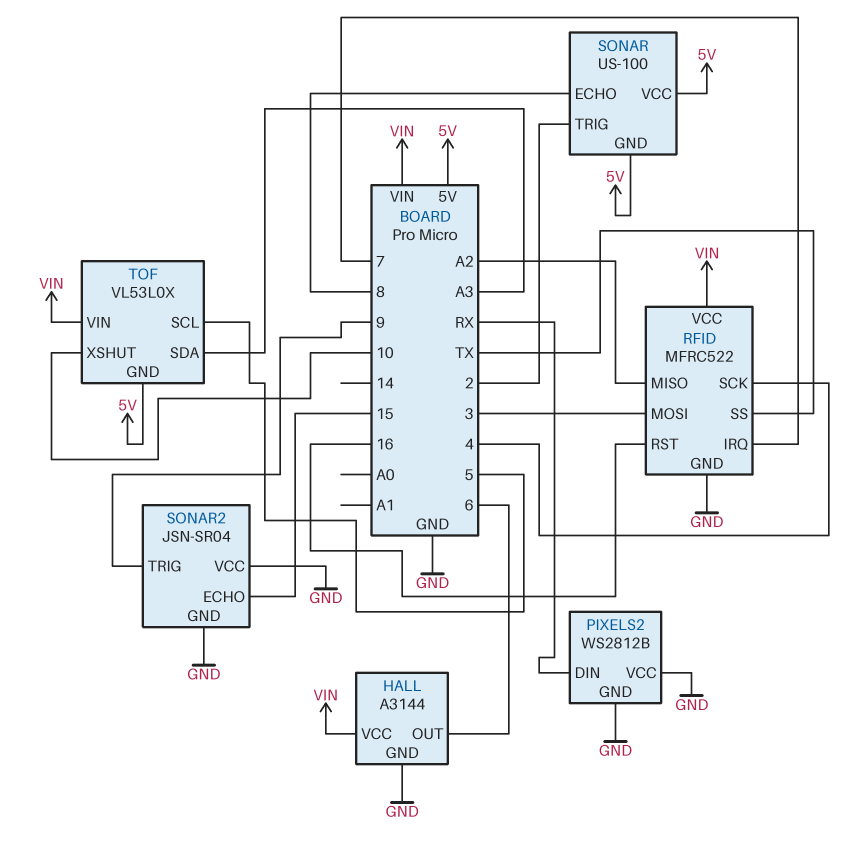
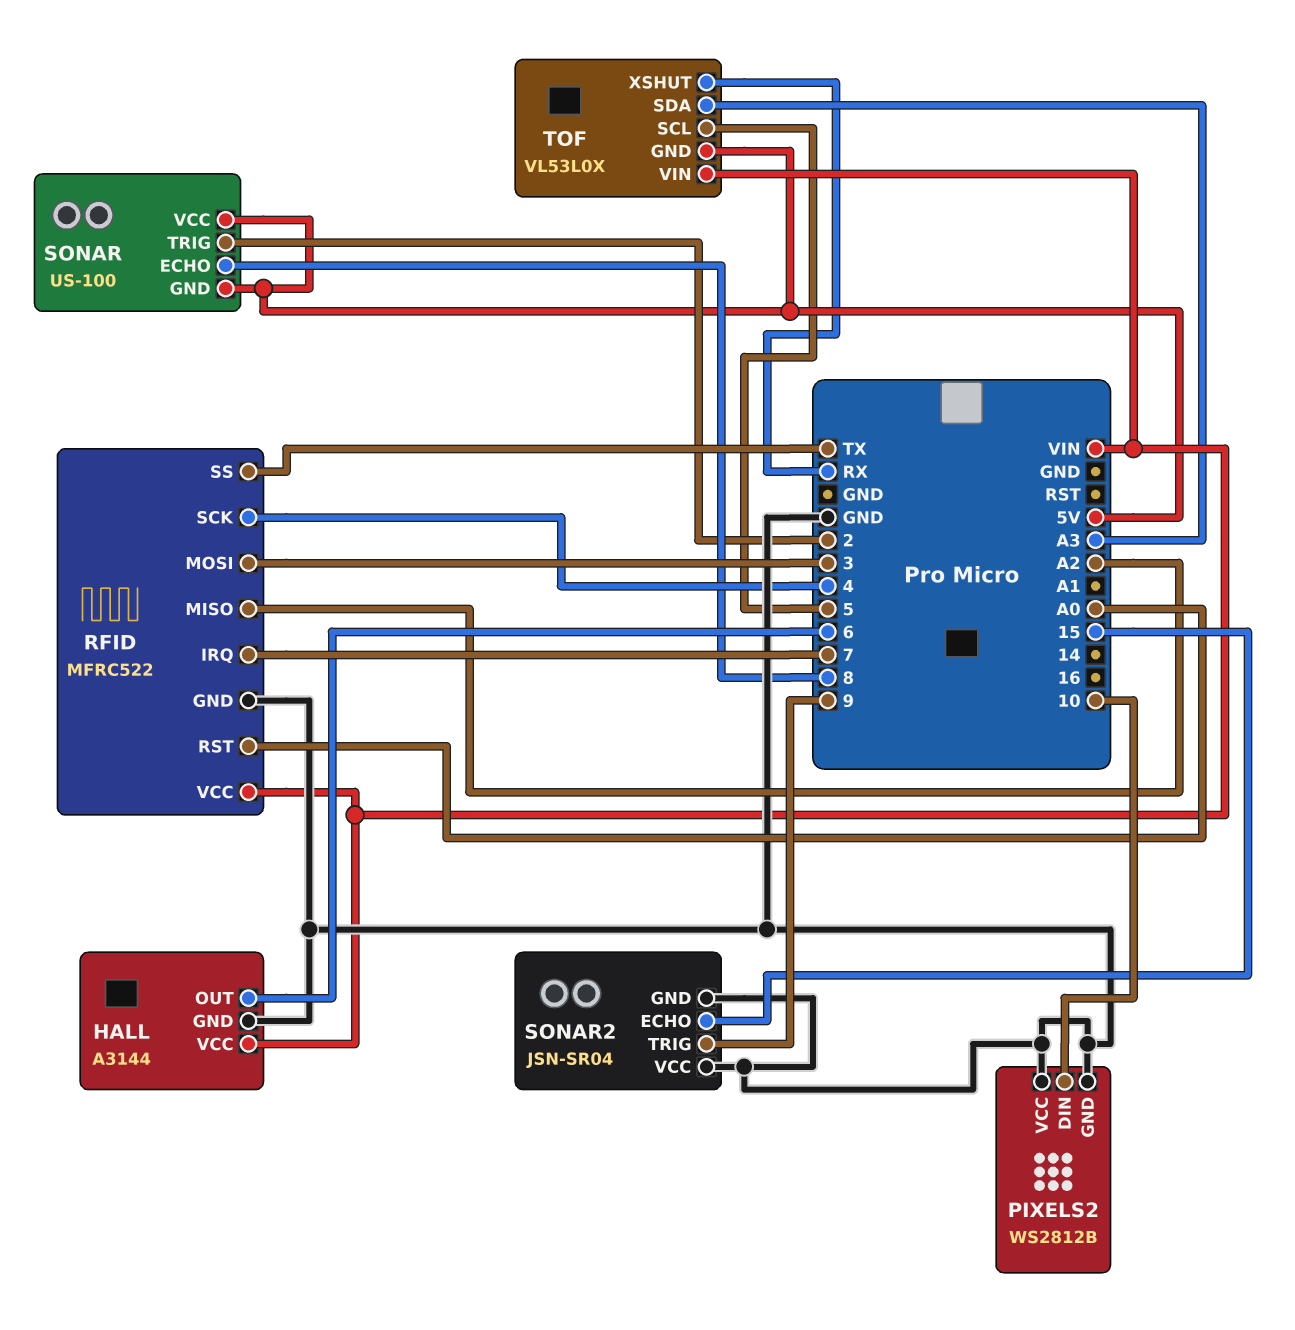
PIXELS2 pin DIN: RX -> 10
RFID pin RST: 16 -> A0
TOF pin XSHUT: 10 -> RX

